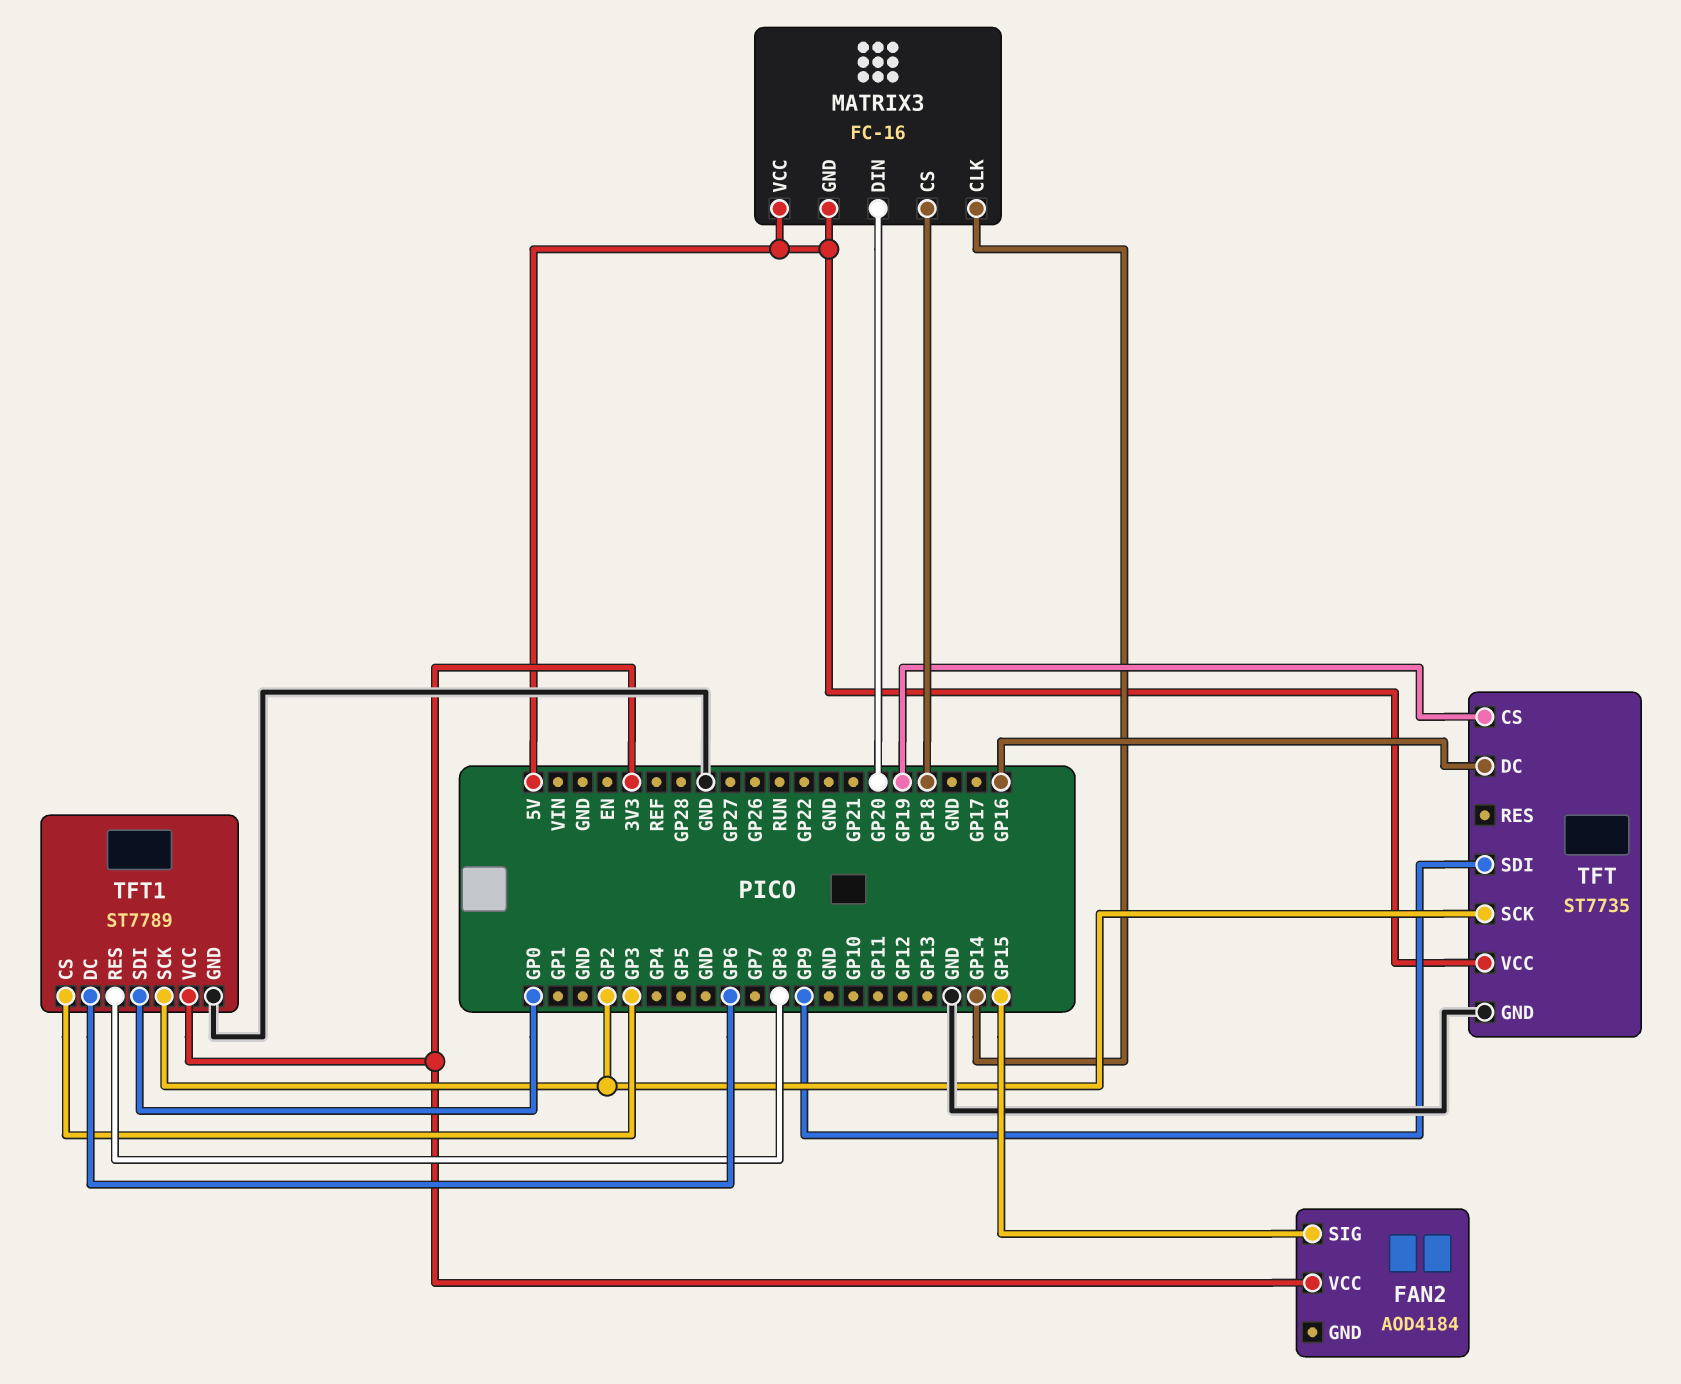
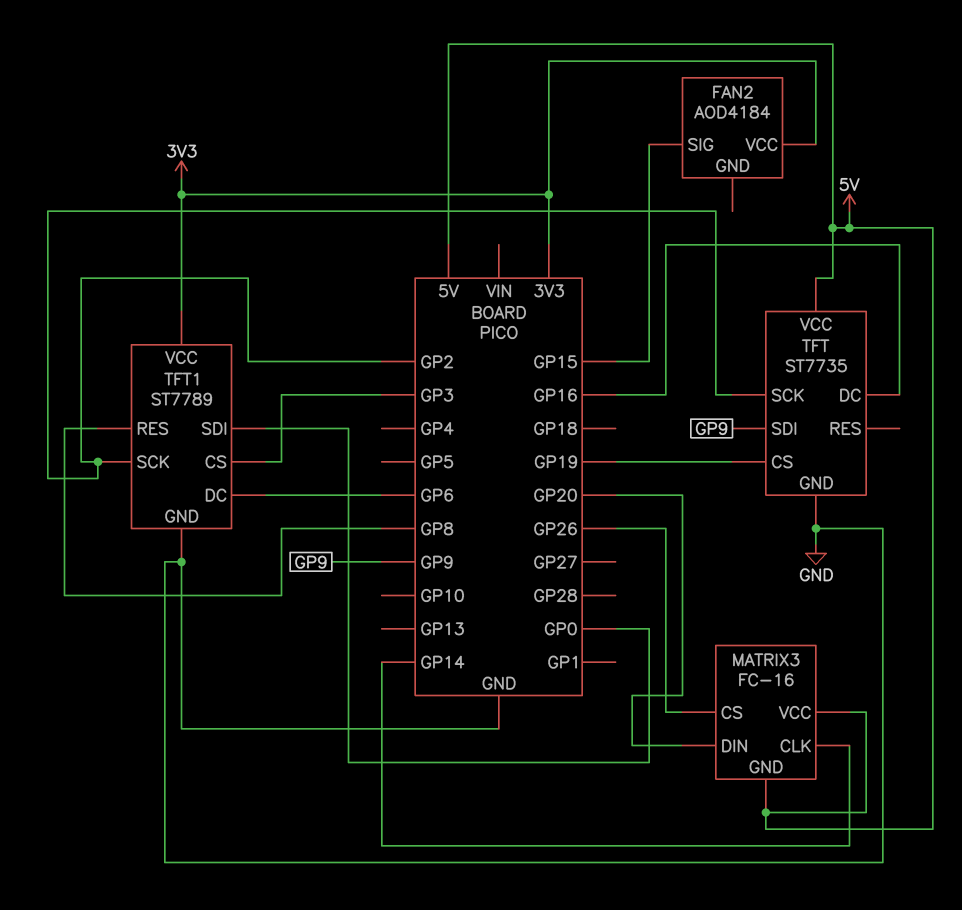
MATRIX3 pin CS: GP18 -> GP26

